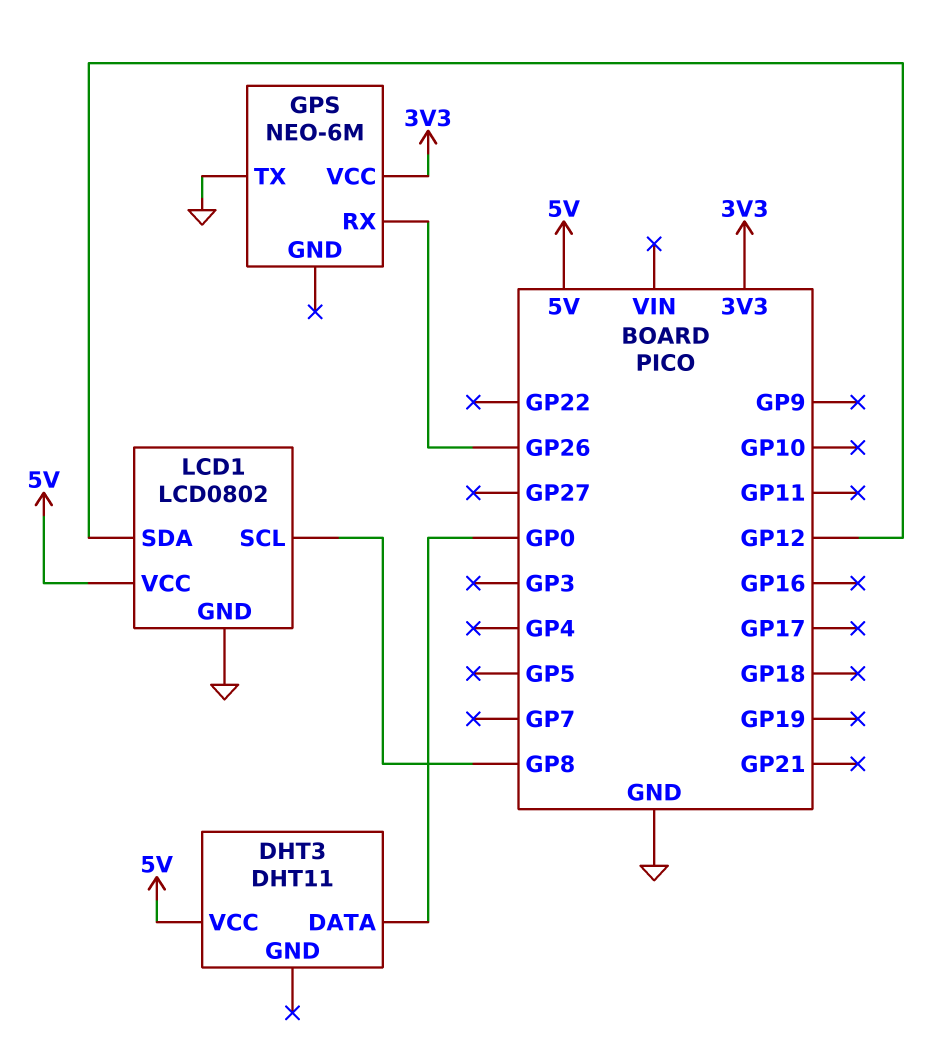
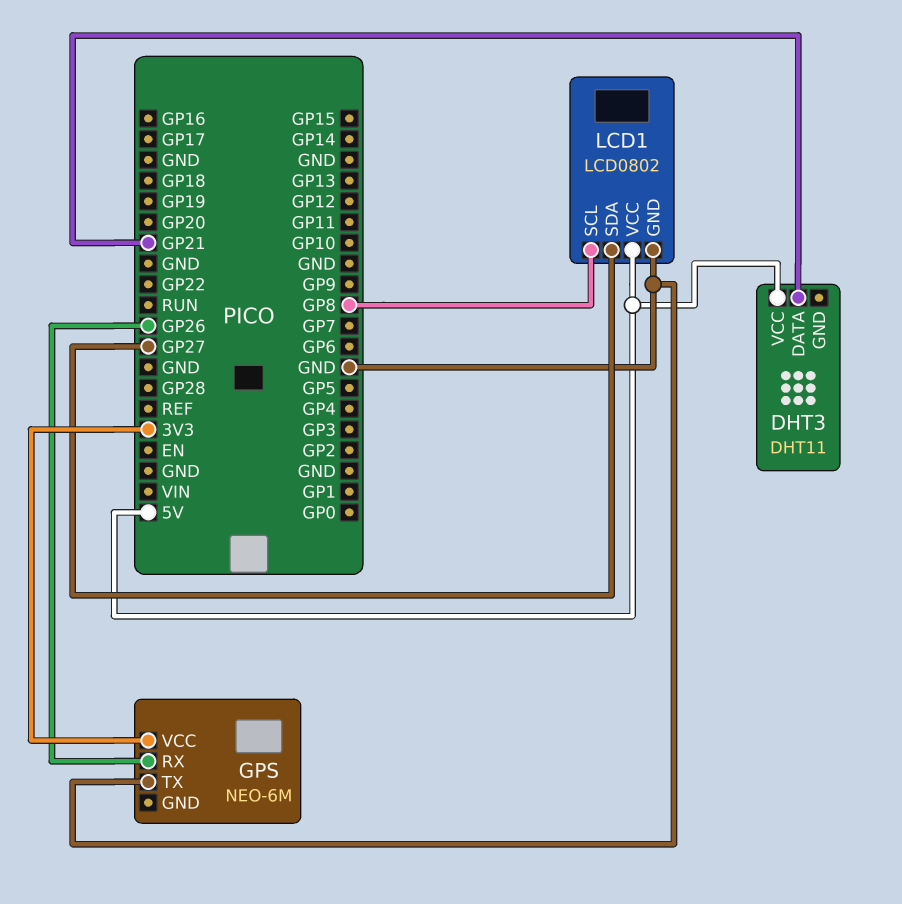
DHT3 pin DATA: GP0 -> GP21
LCD1 pin SDA: GP12 -> GP27

